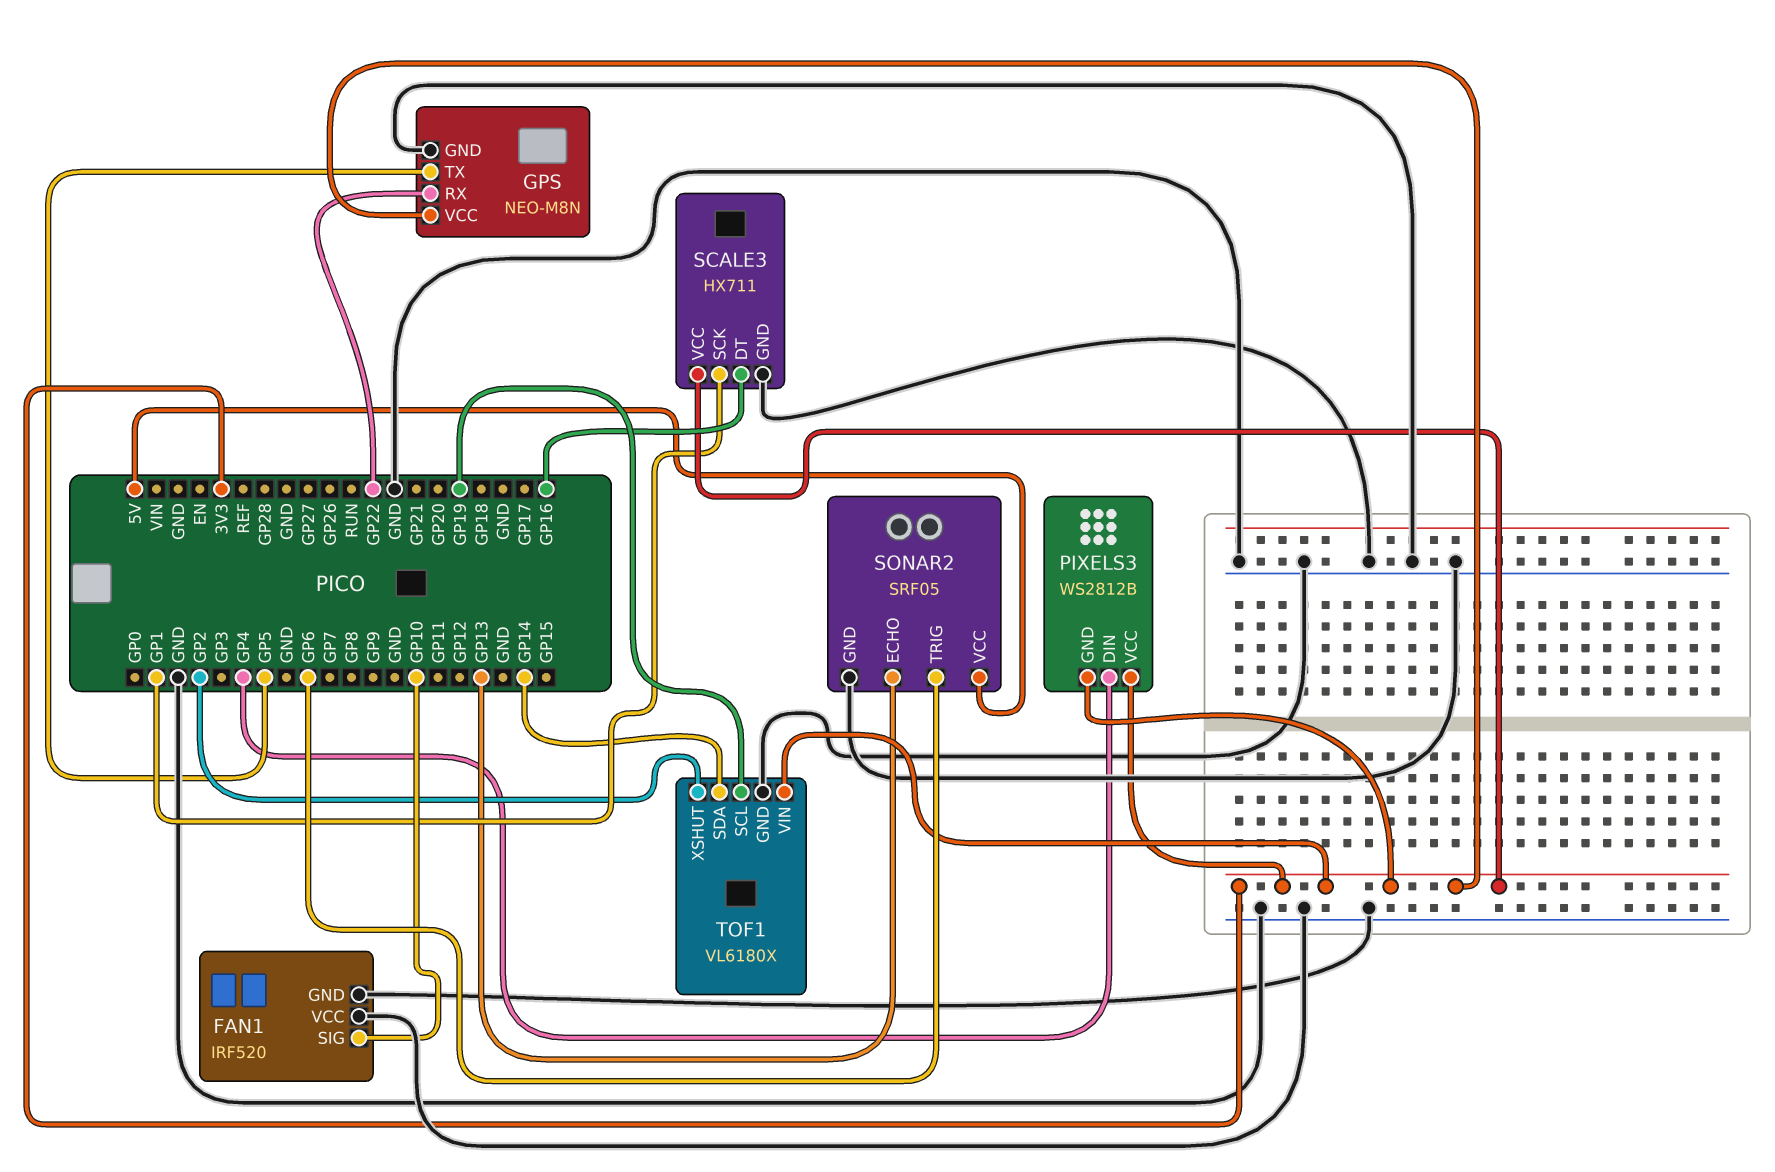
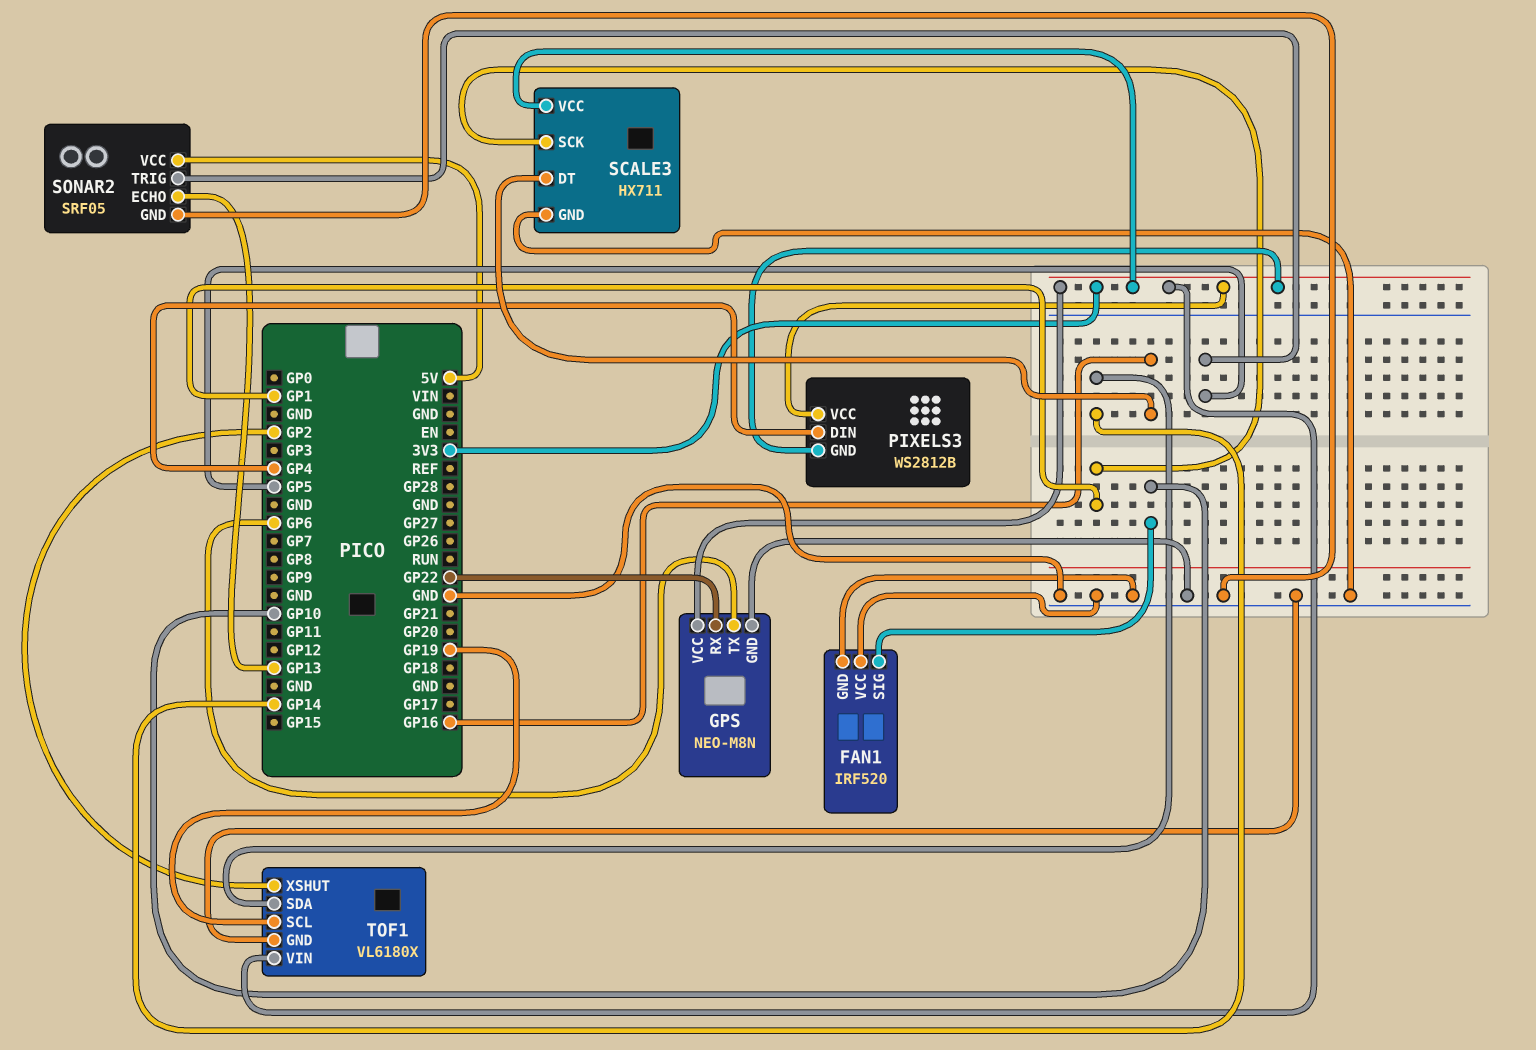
GPS pin TX: GP5 -> GP6
SONAR2 pin TRIG: GP6 -> GP5

